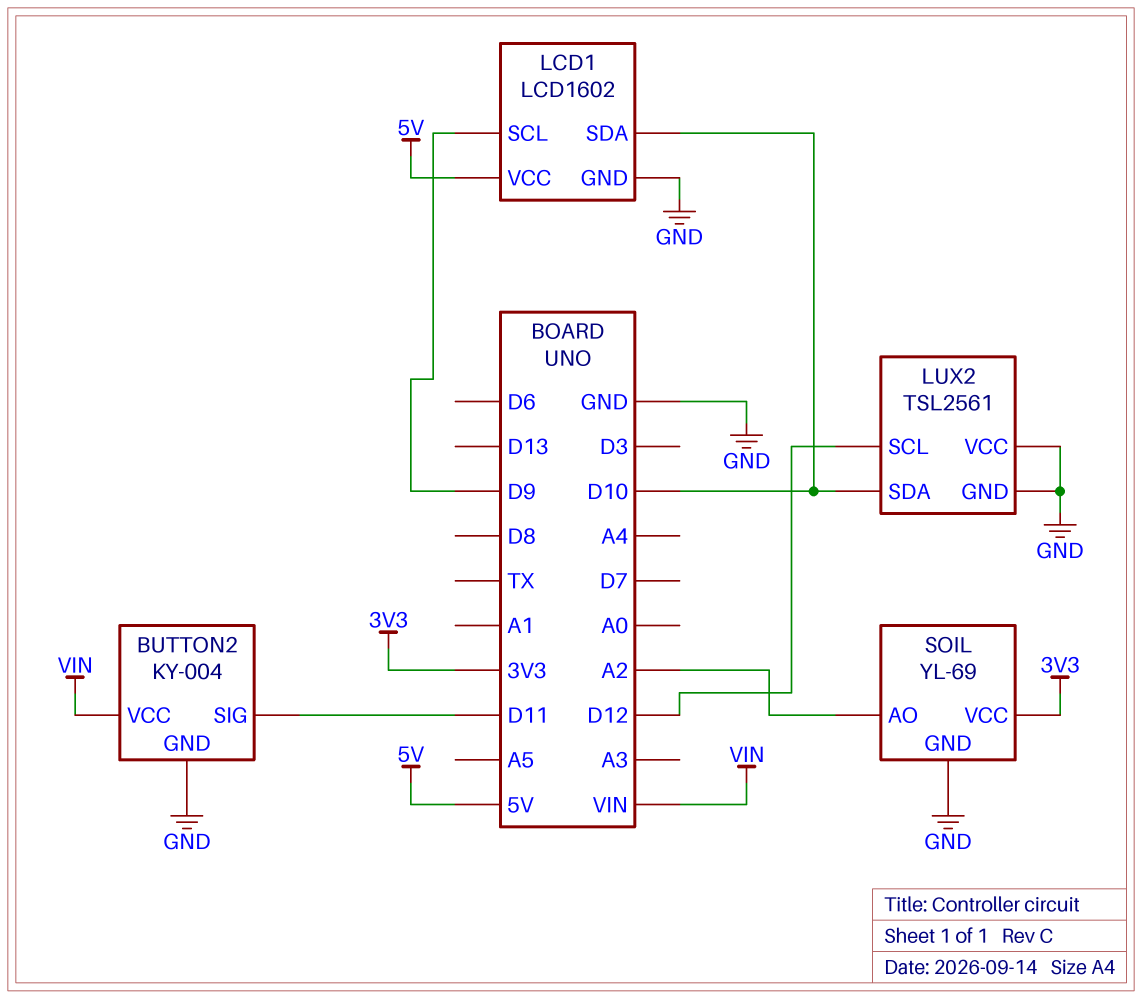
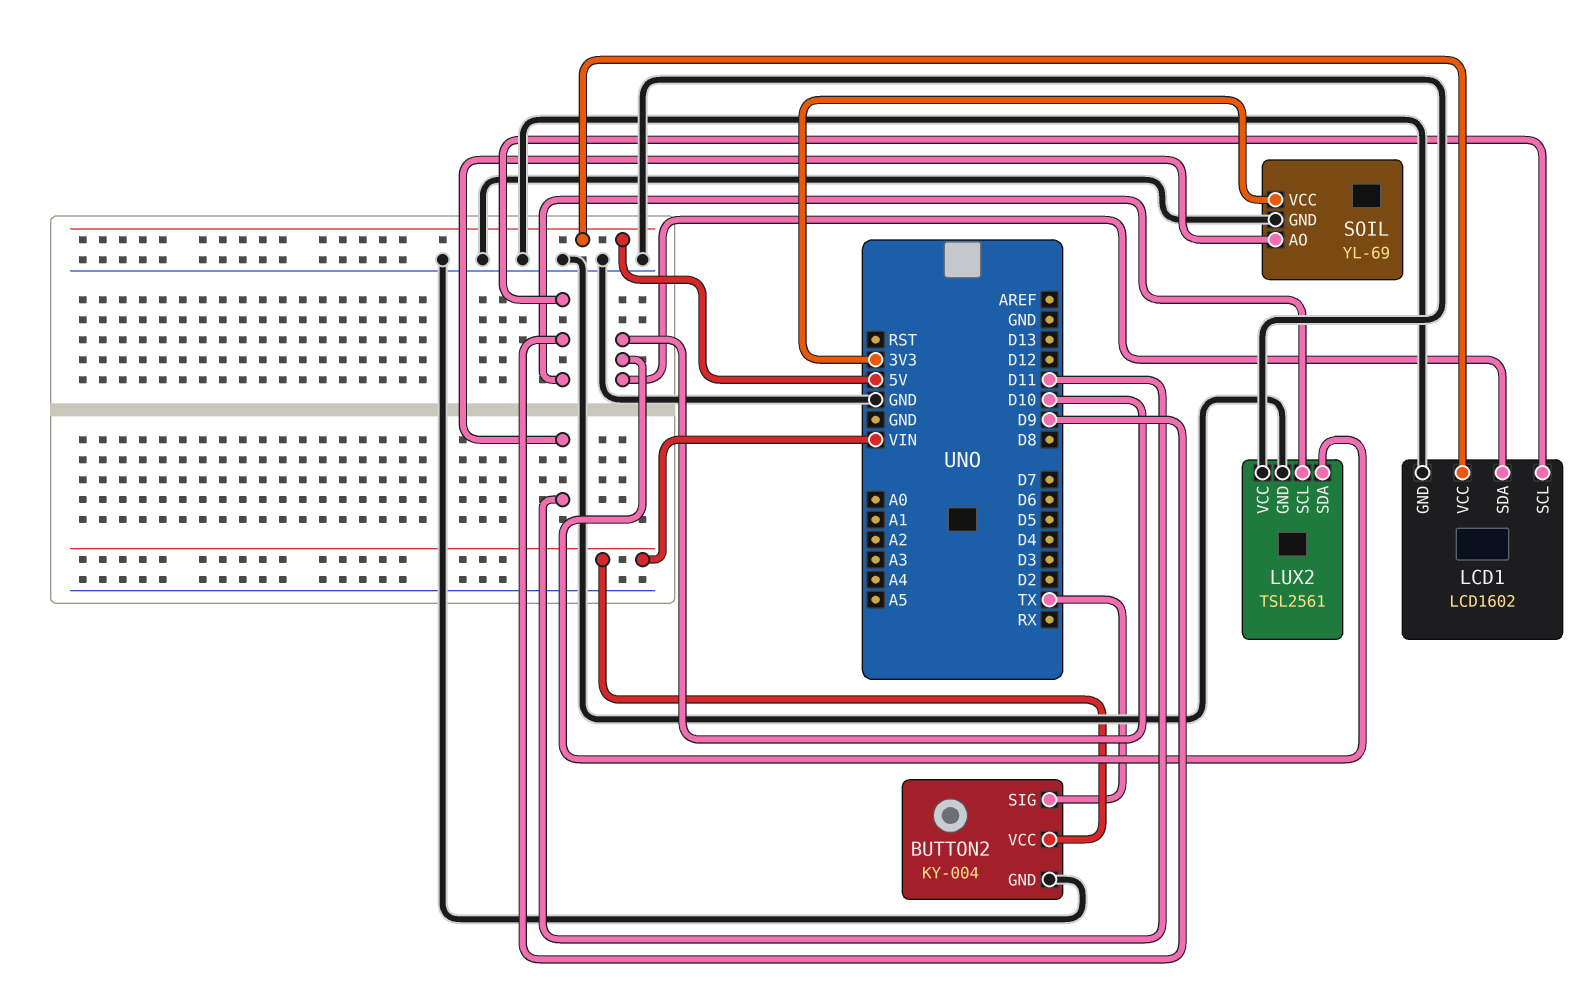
BUTTON2 pin SIG: D11 -> TX
LUX2 pin SCL: D12 -> D9
SOIL pin AO: A2 -> D11

